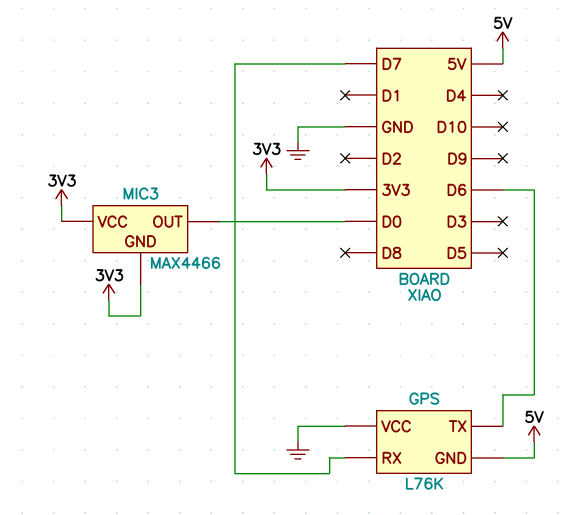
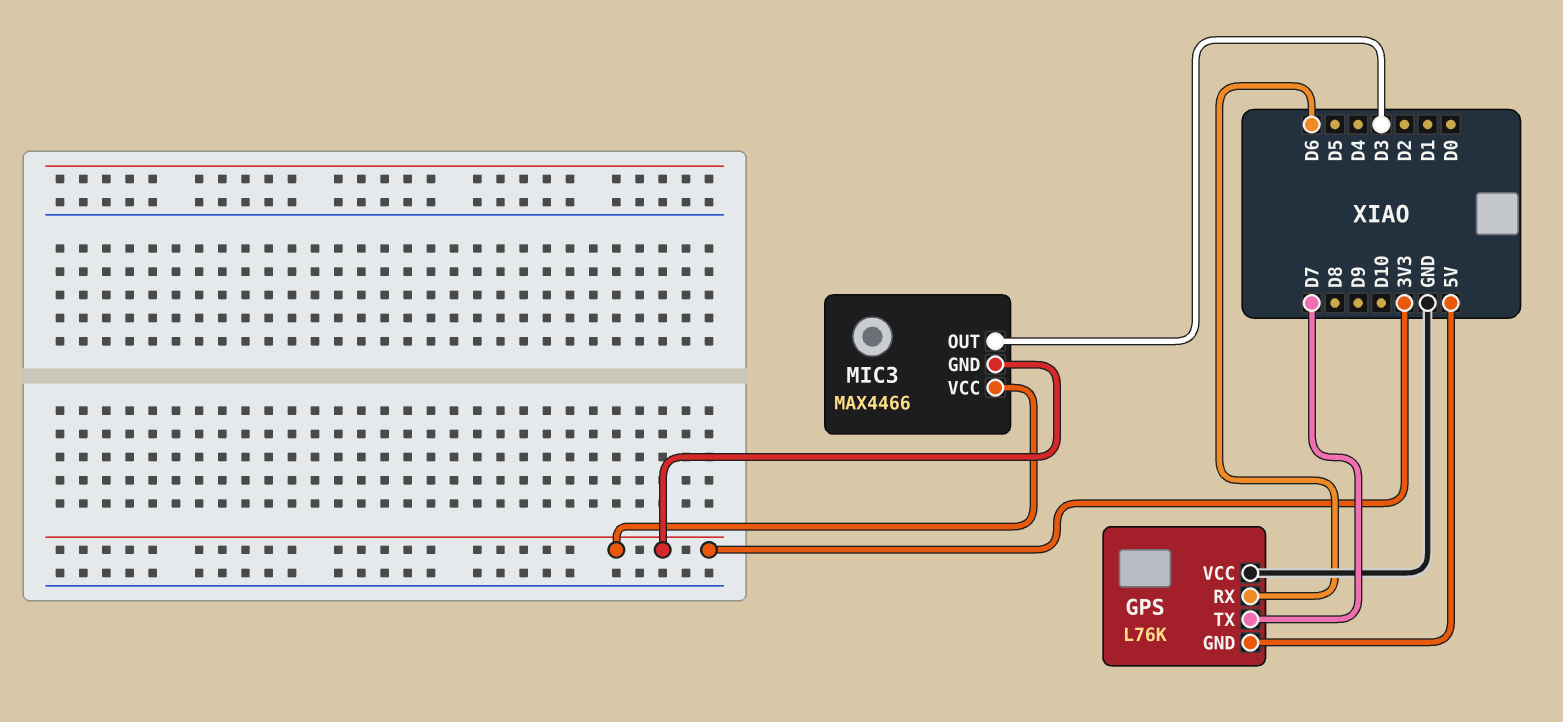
GPS pin RX: D7 -> D6
GPS pin TX: D6 -> D7
MIC3 pin OUT: D0 -> D3

